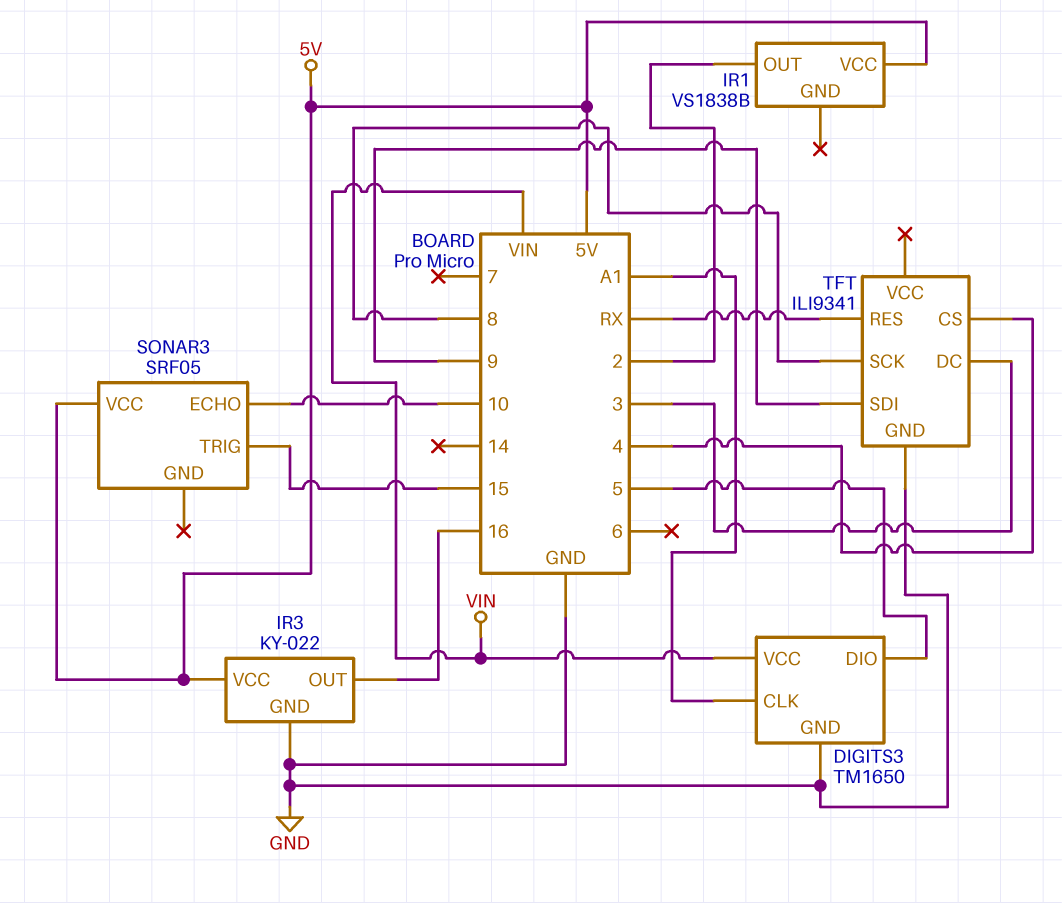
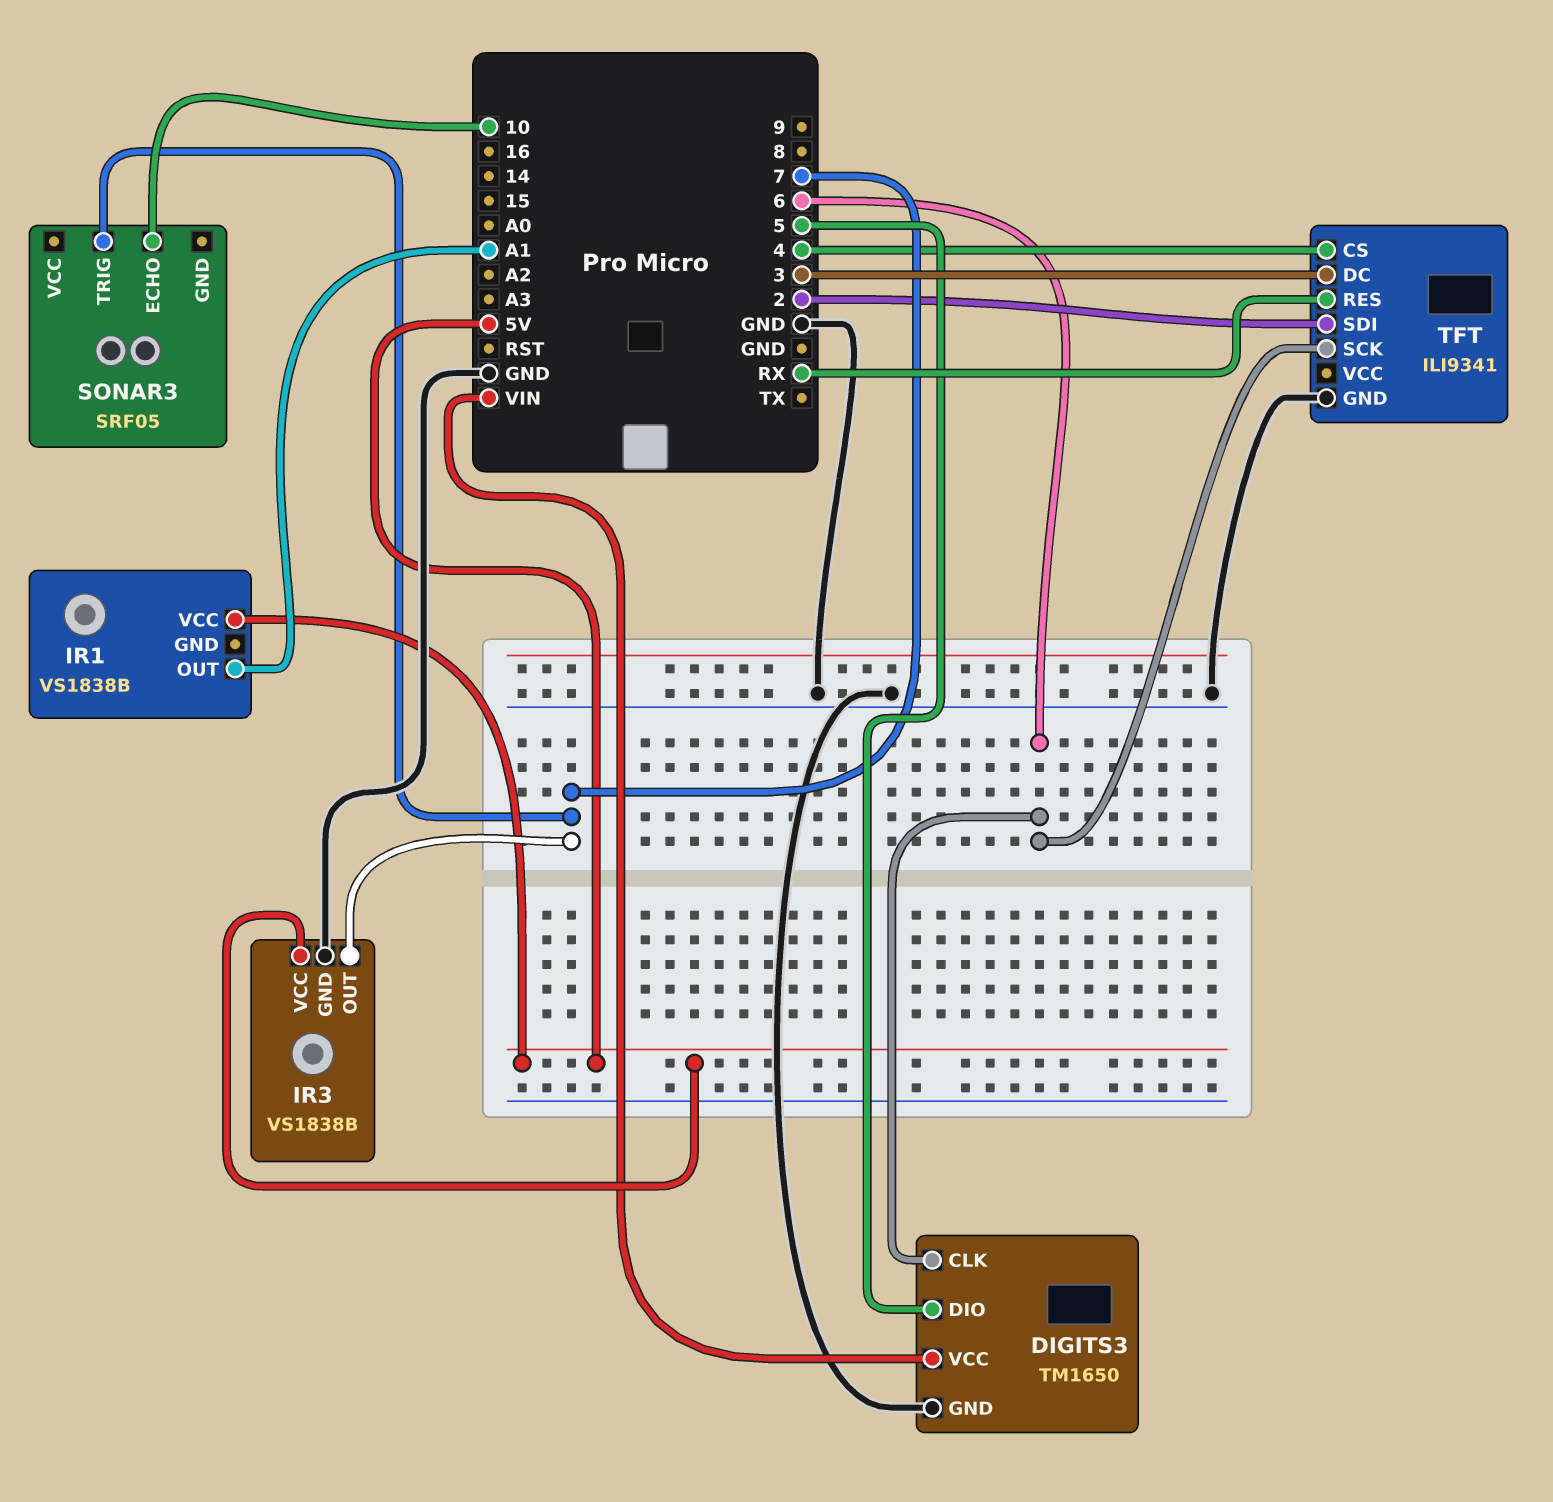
DIGITS3 pin CLK: A1 -> 6
IR1 pin OUT: 2 -> A1
IR3: KY-022 -> VS1838B
IR3 pin OUT: 16 -> 7
SONAR3 pin TRIG: 15 -> 7
SONAR3 pin VCC: 5V -> none
TFT pin SCK: 8 -> 6
TFT pin SDI: 9 -> 2

